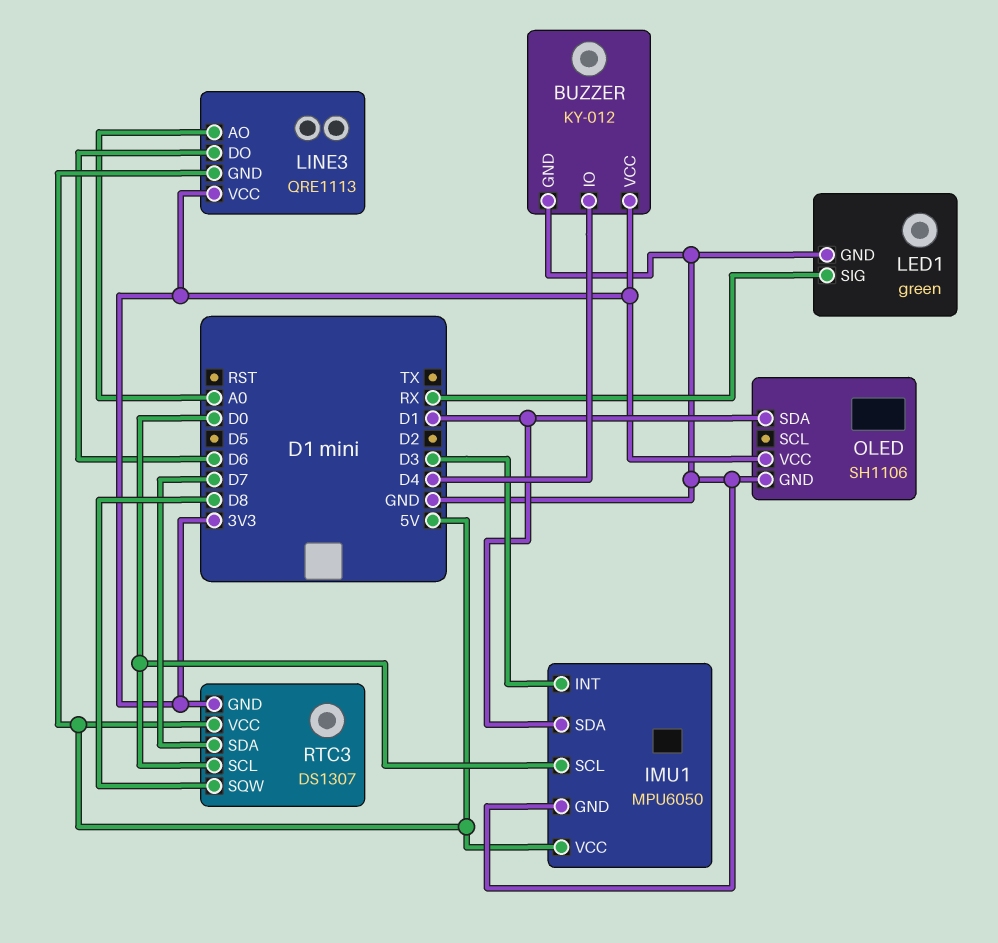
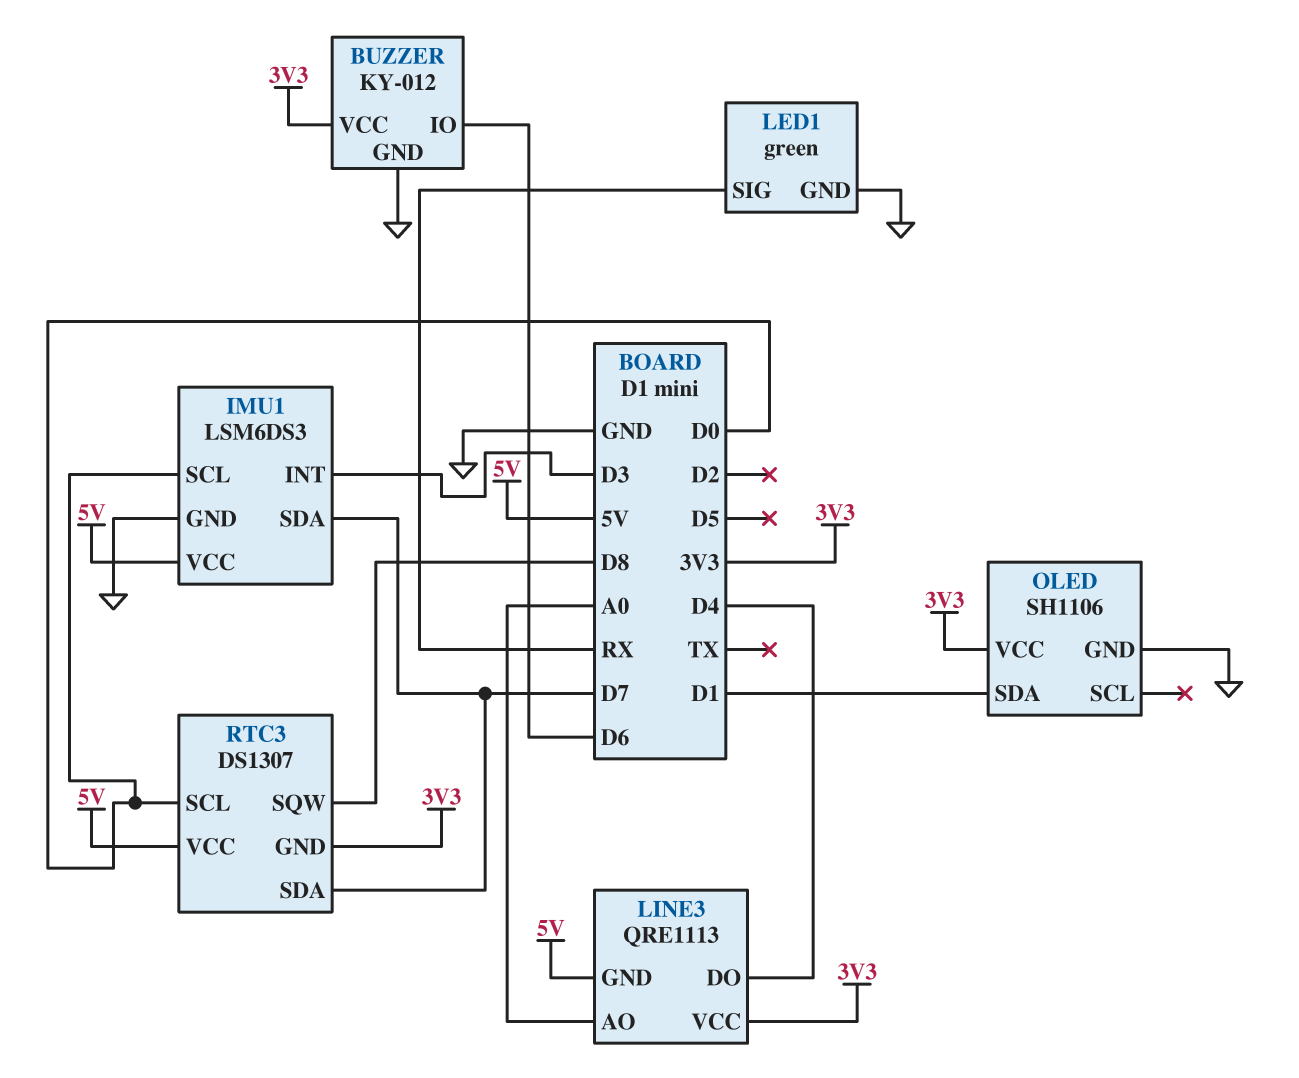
BUZZER pin IO: D4 -> D6
IMU1: MPU6050 -> LSM6DS3
IMU1 pin SDA: D1 -> D7
LINE3 pin DO: D6 -> D4

